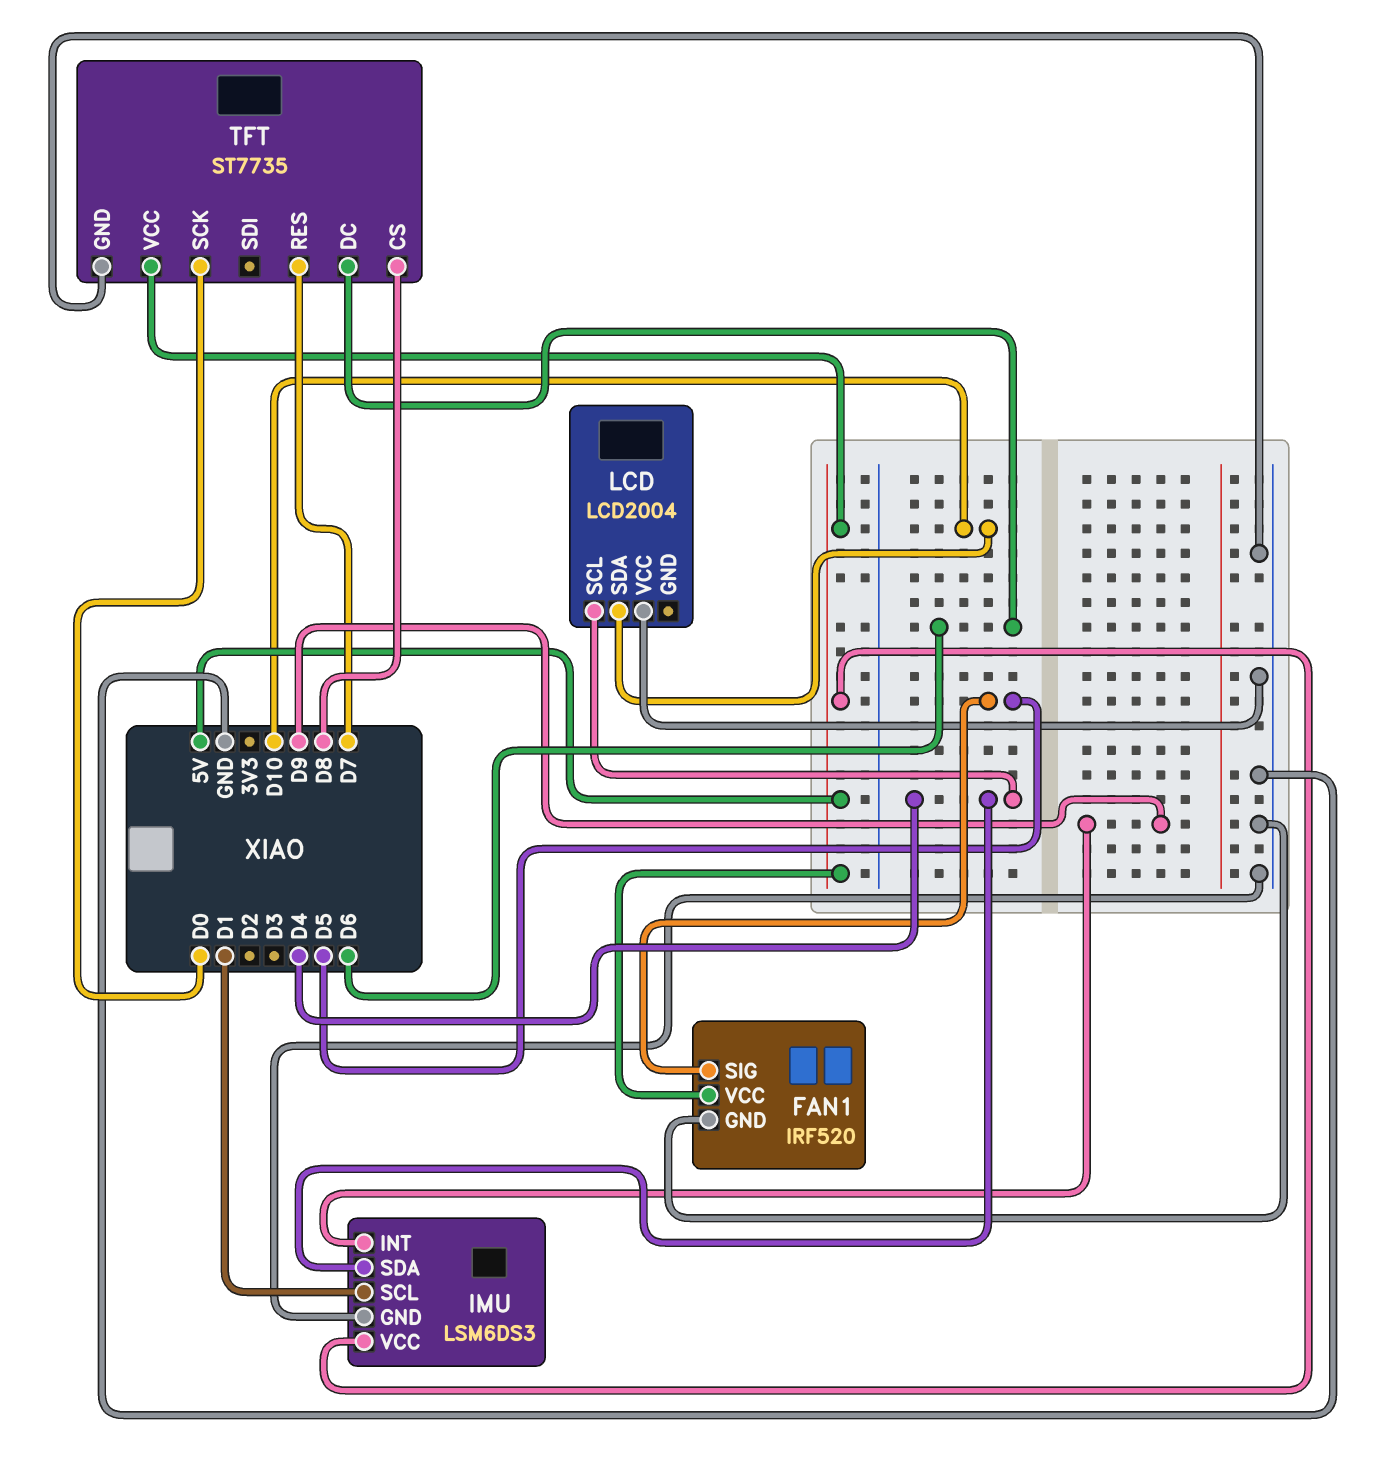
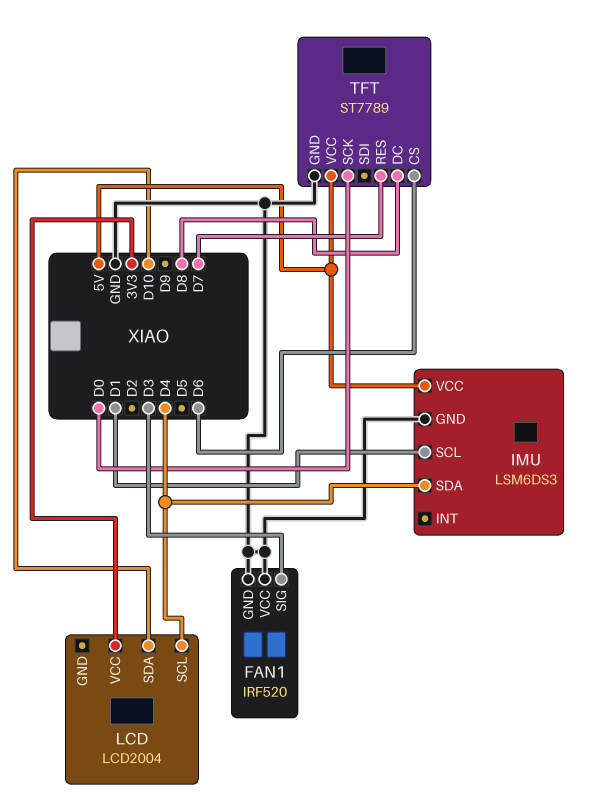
FAN1 pin SIG: D5 -> D3
FAN1 pin VCC: 5V -> GND
IMU pin INT: D9 -> none
LCD pin VCC: GND -> 3V3
TFT: ST7735 -> ST7789
TFT pin CS: D8 -> D6
TFT pin DC: D6 -> D8

